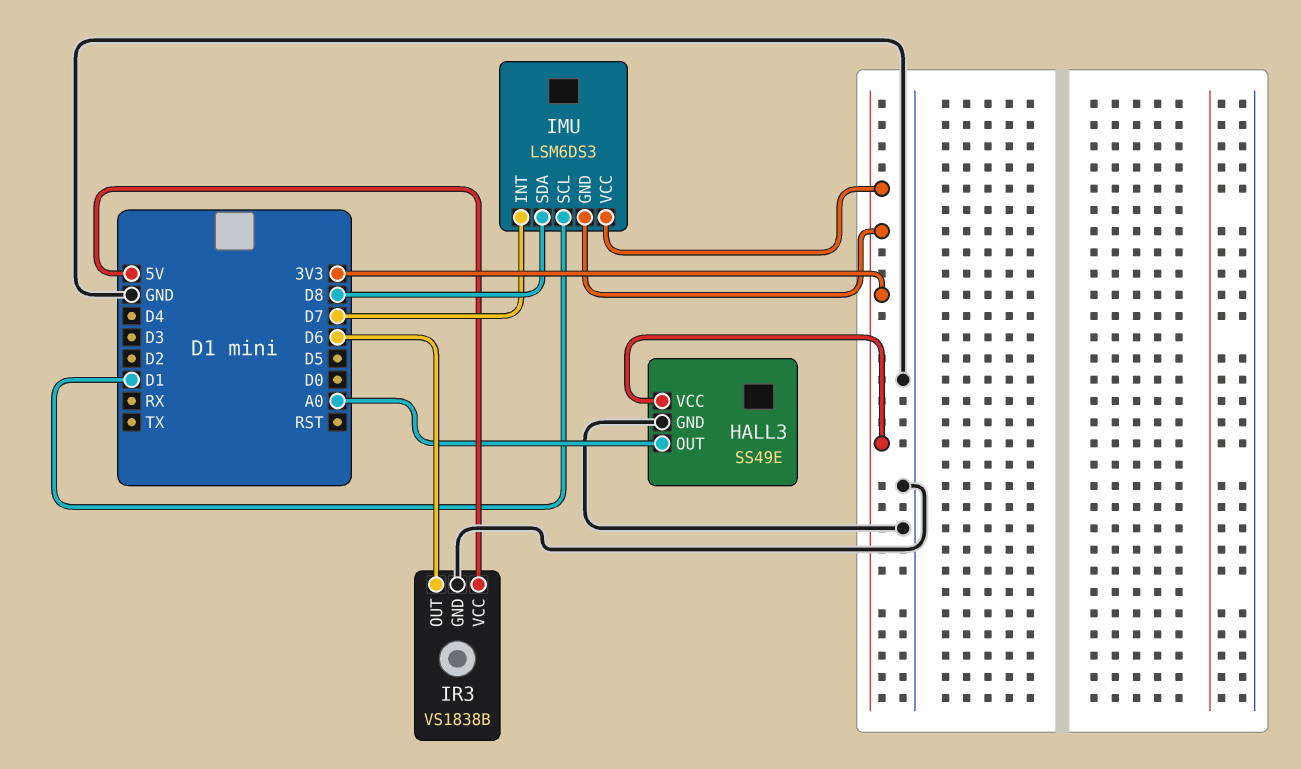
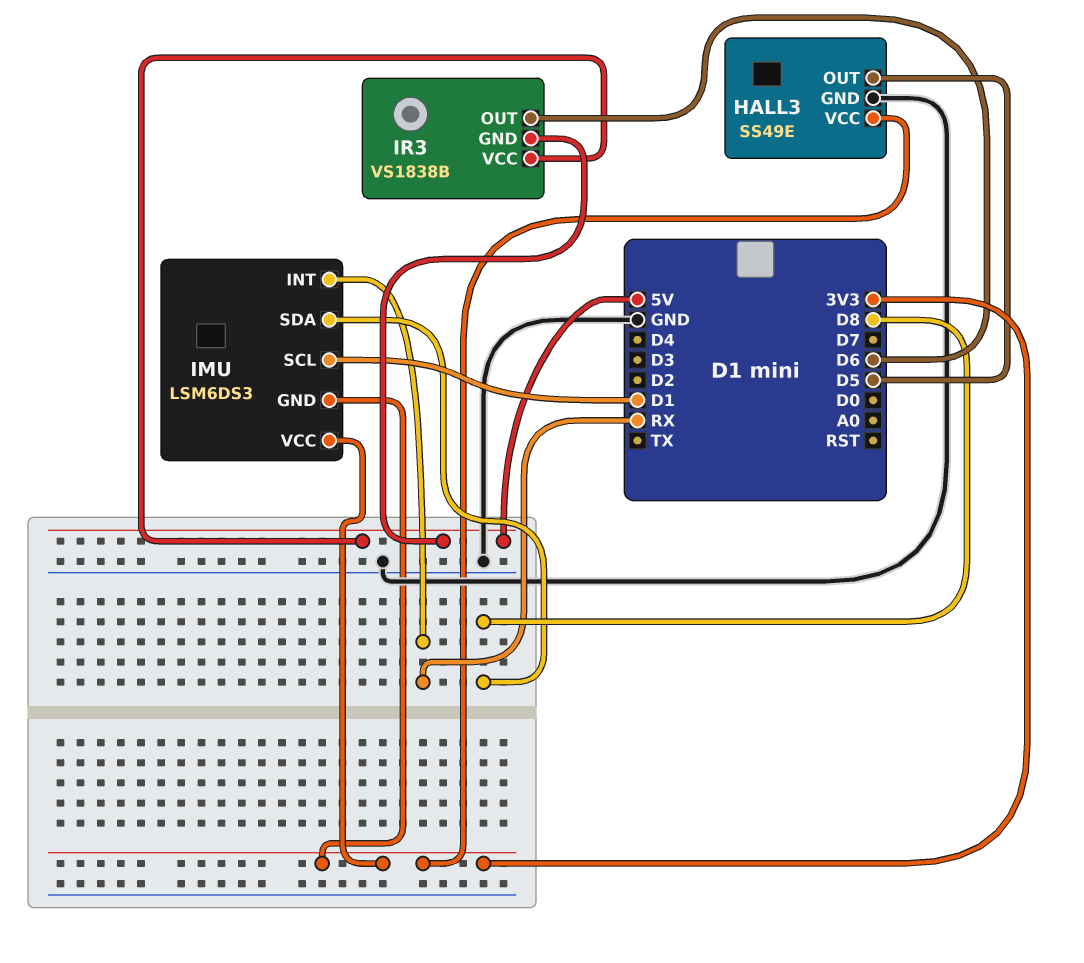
HALL3 pin OUT: A0 -> D5
IMU pin INT: D7 -> RX
IR3 pin GND: GND -> 5V

